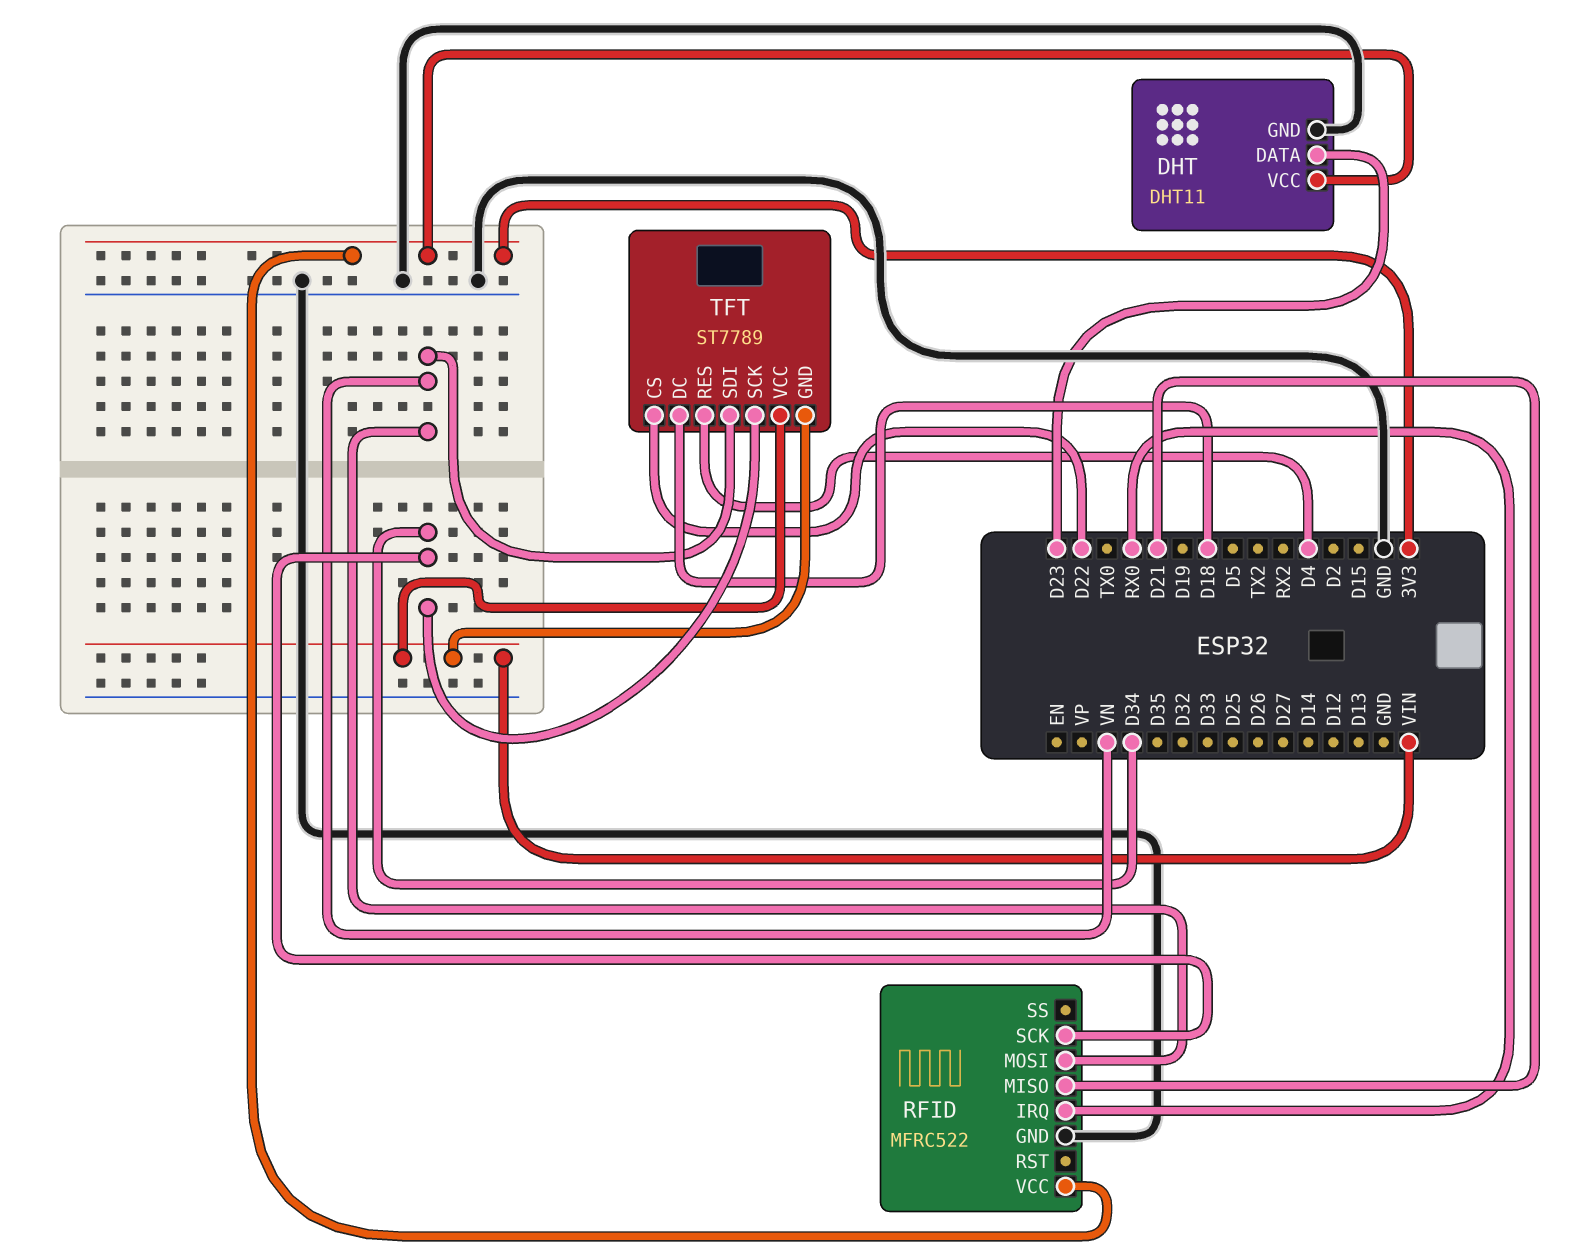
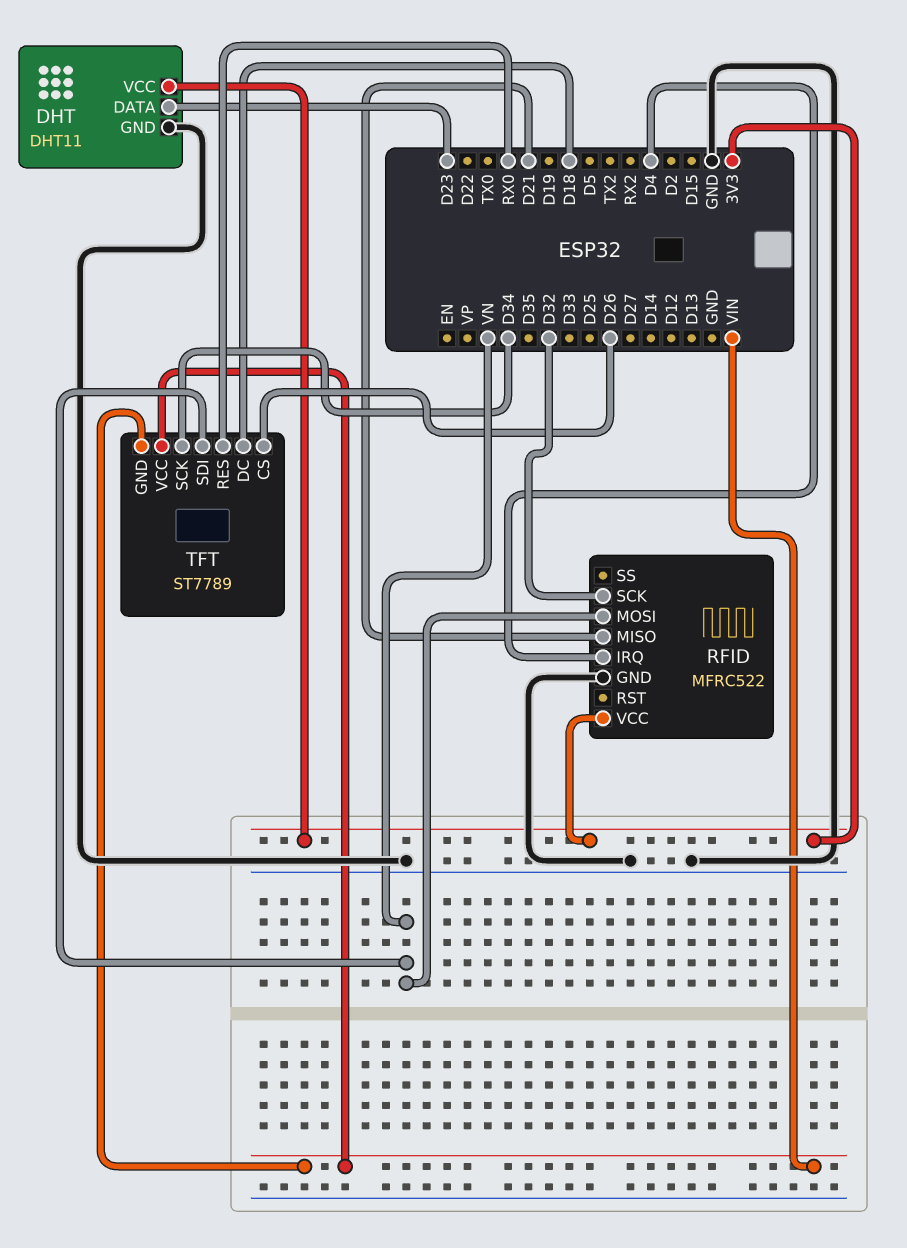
RFID pin IRQ: RX0 -> D4
RFID pin SCK: D34 -> D32
TFT pin CS: D22 -> D26
TFT pin RES: D4 -> RX0

